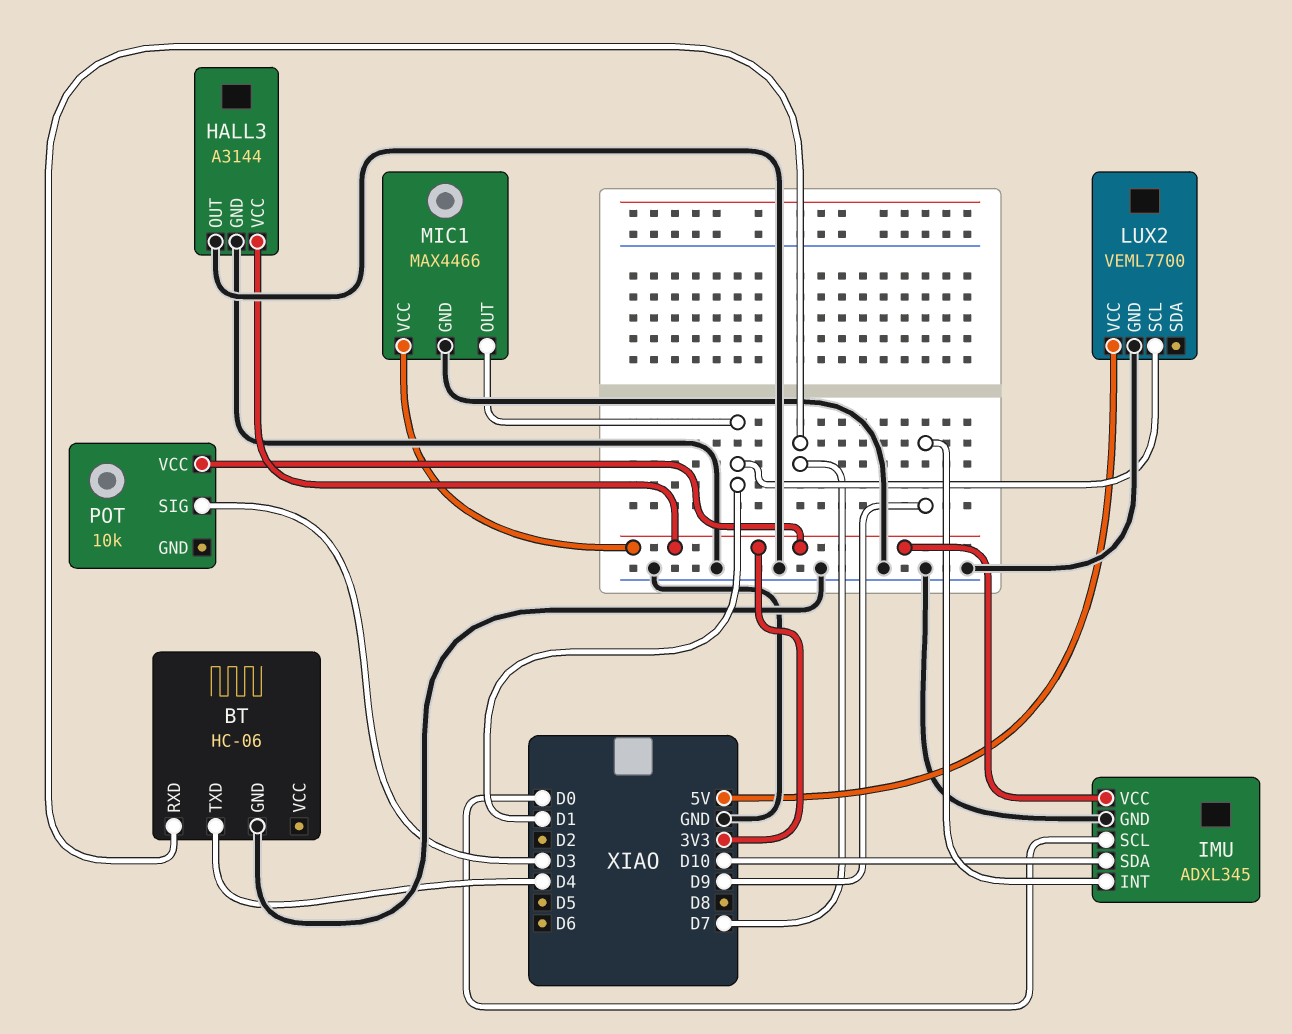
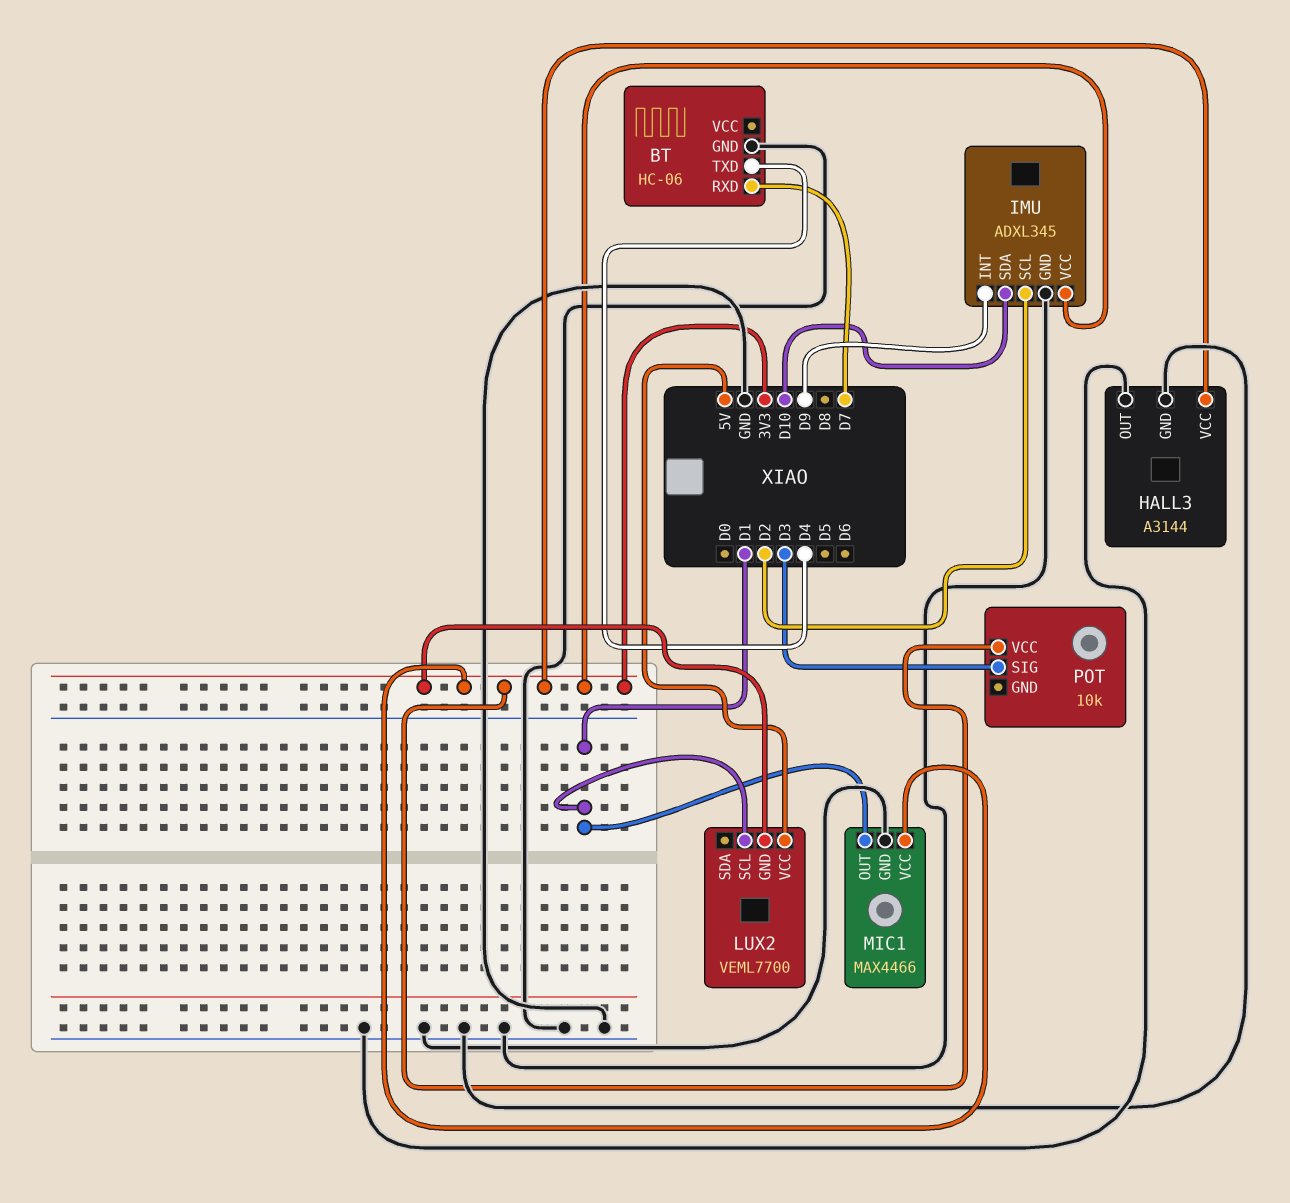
IMU pin SCL: D0 -> D2
LUX2 pin GND: GND -> 3V3

